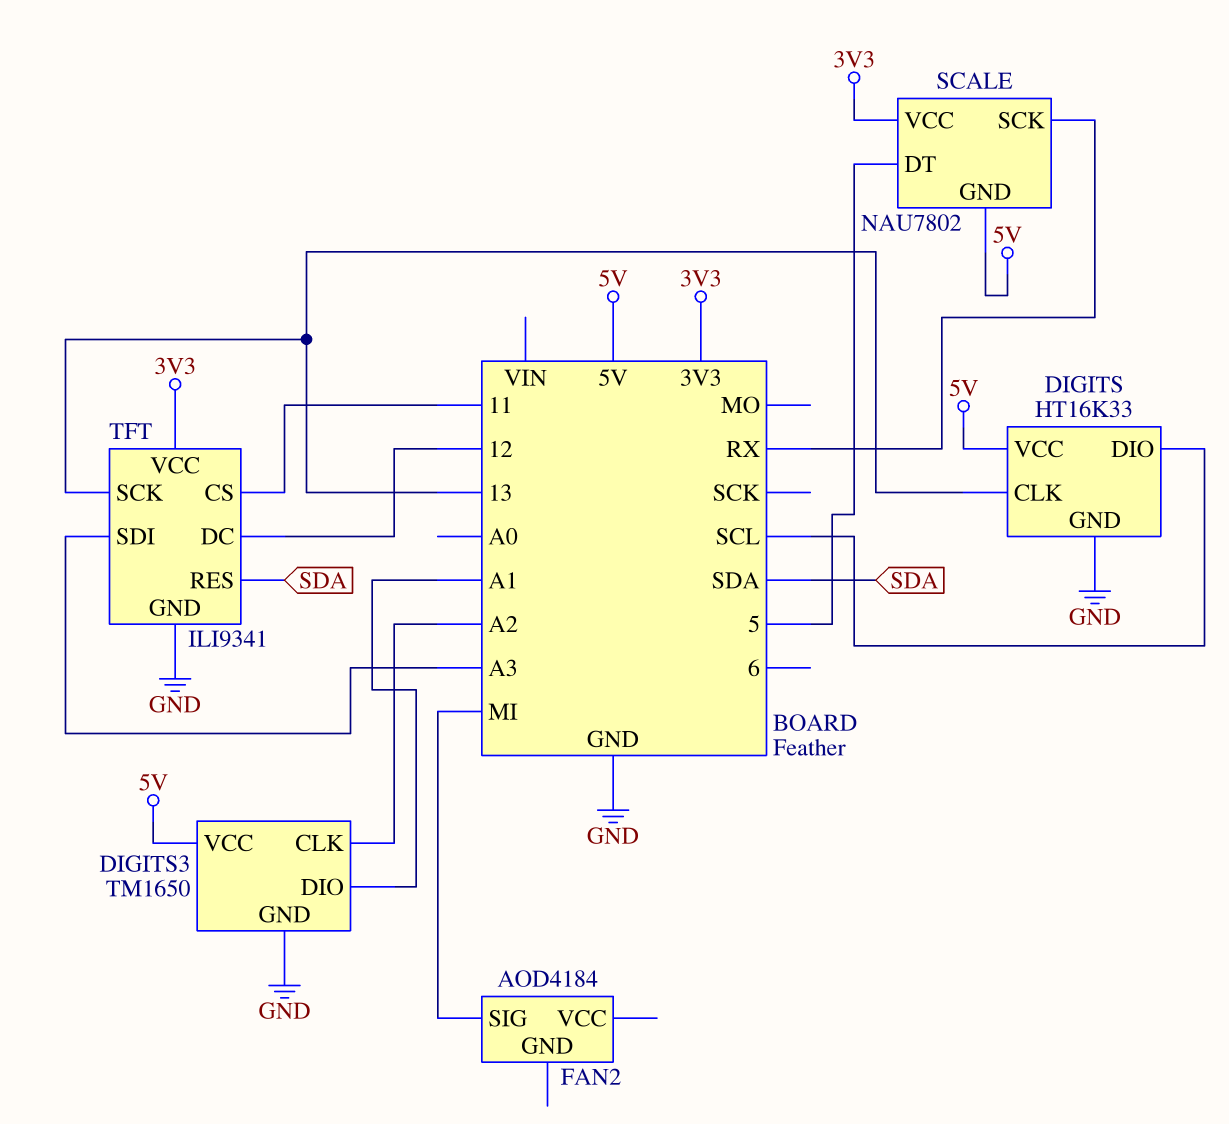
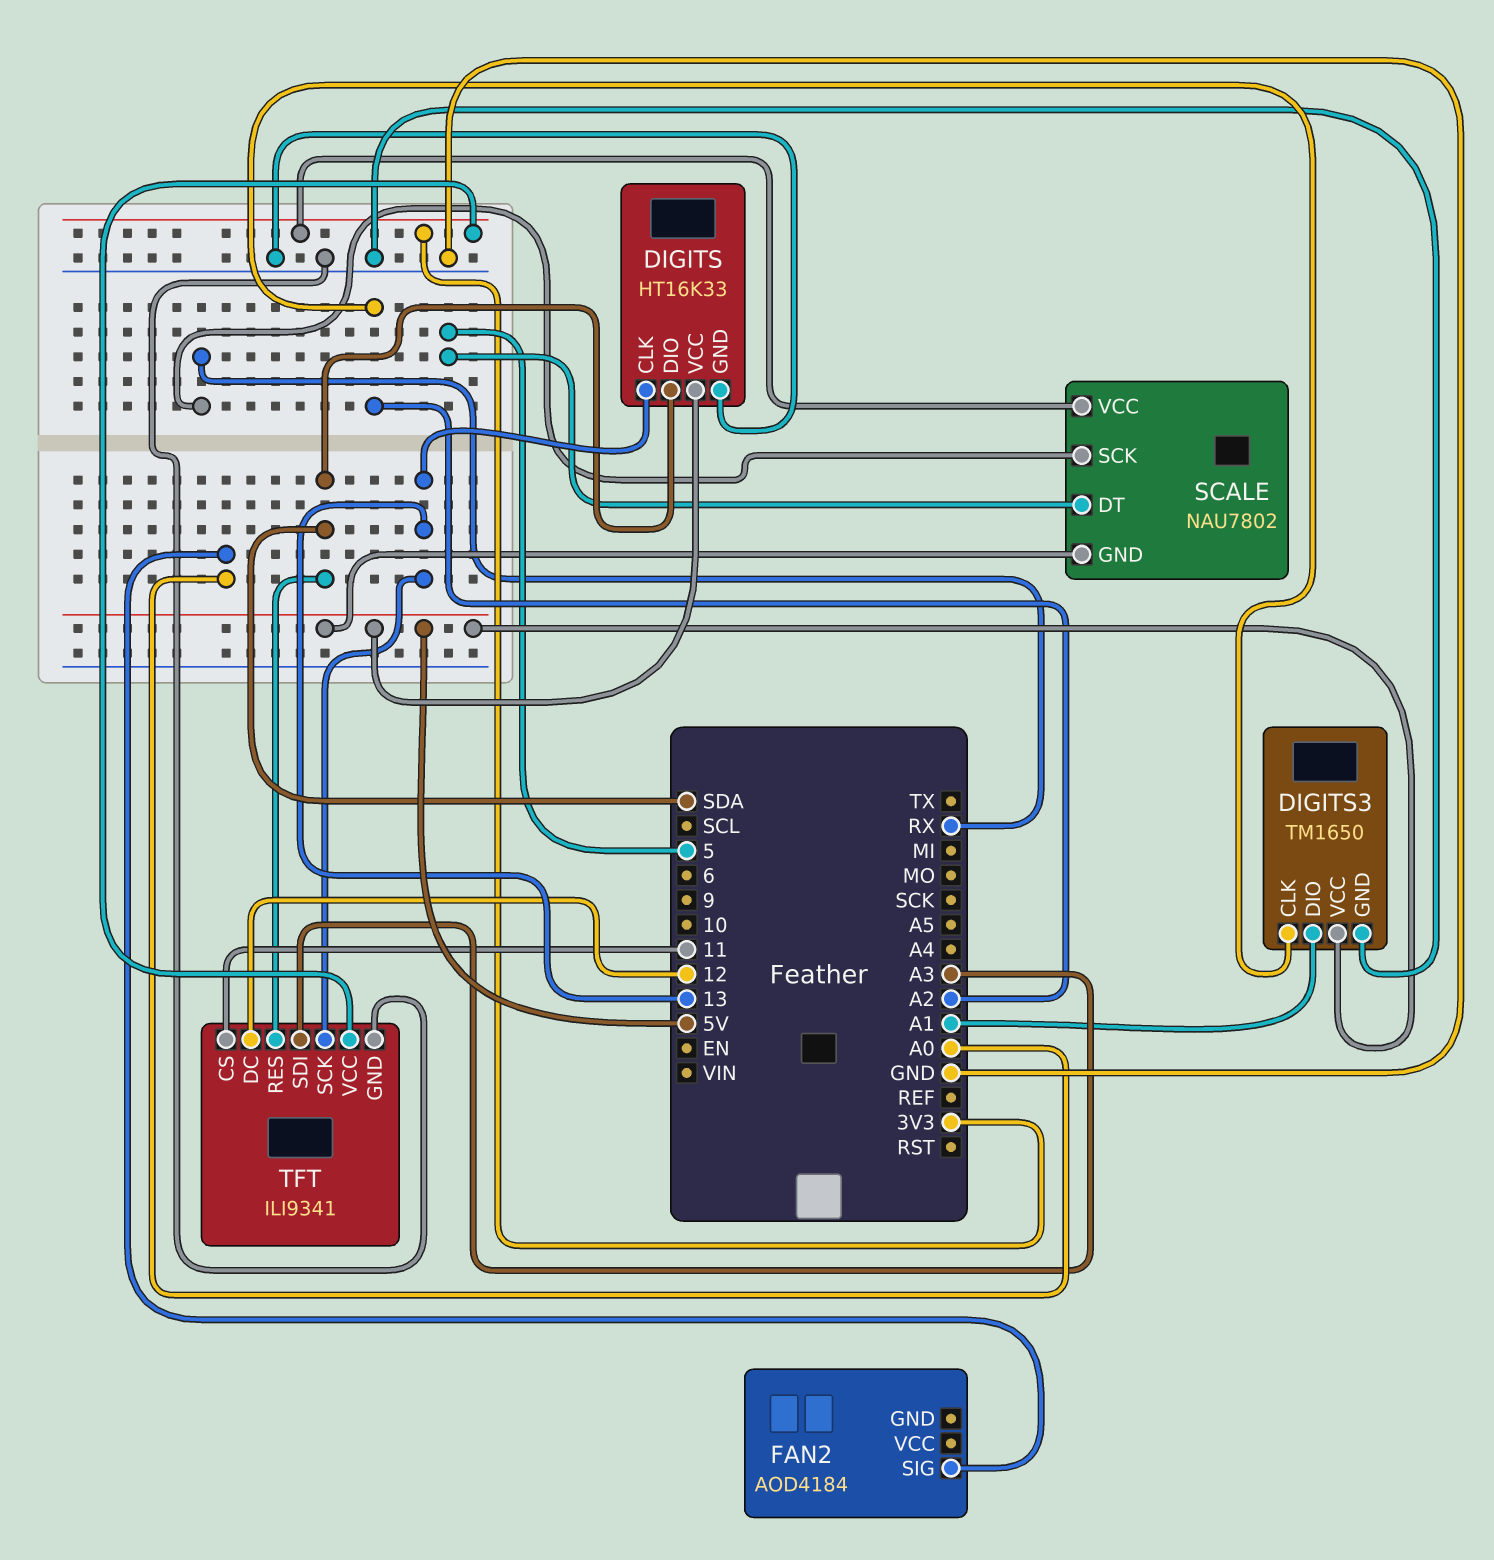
DIGITS pin DIO: SCL -> SDA
FAN2 pin SIG: MI -> A0

